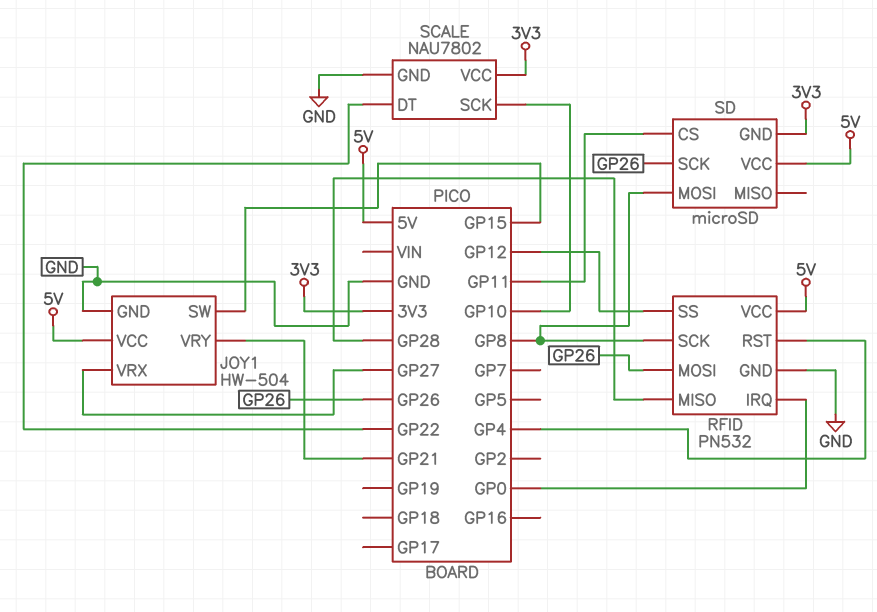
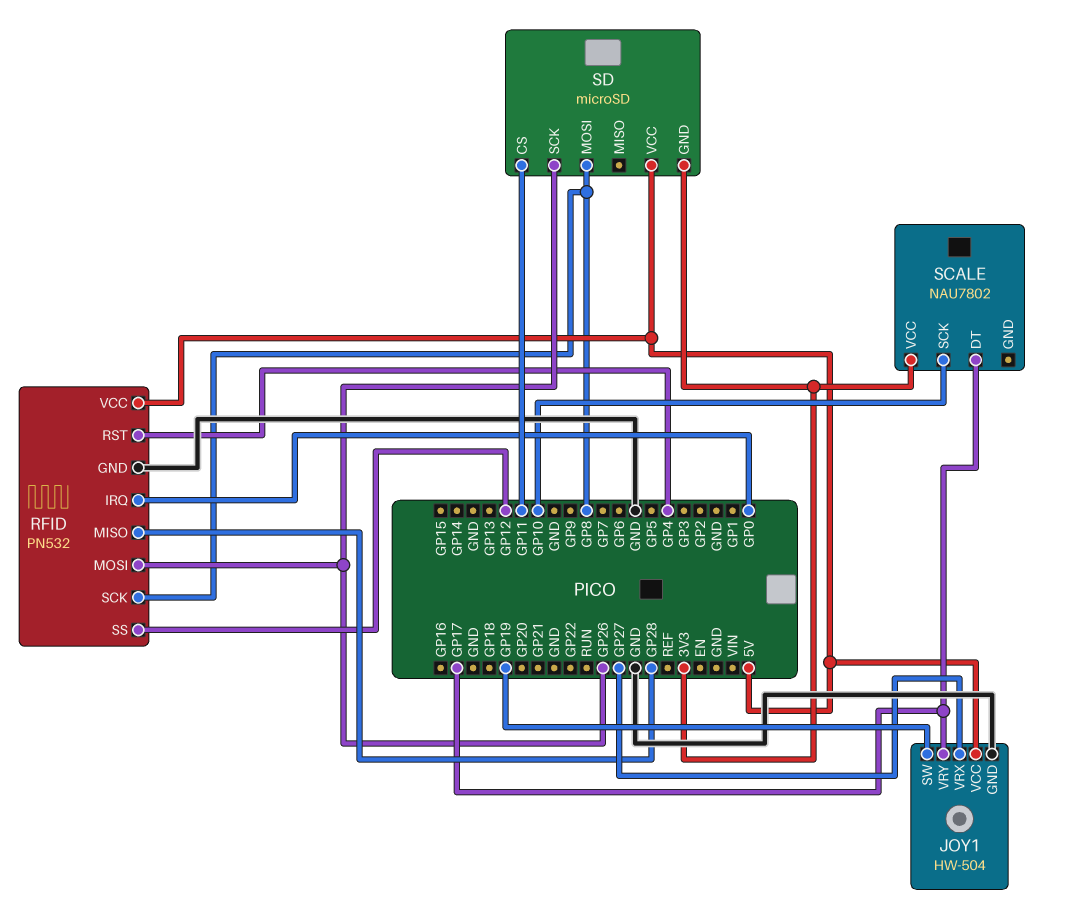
JOY1 pin SW: GP15 -> GP19
JOY1 pin VRY: GP21 -> GP17
SCALE pin DT: GP22 -> GP17
SCALE pin GND: GND -> none

